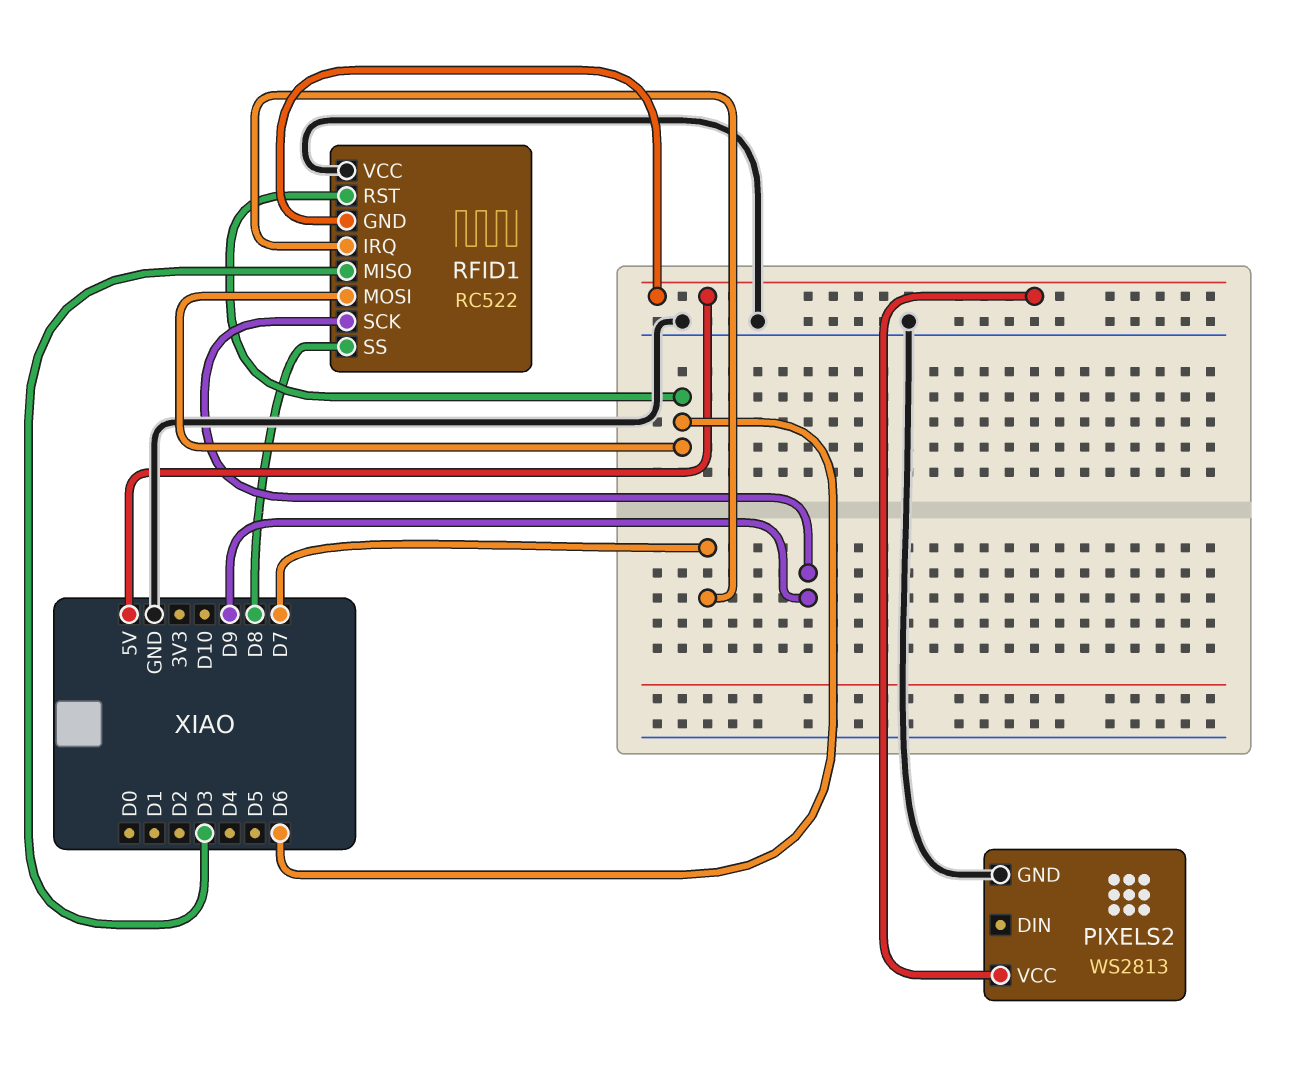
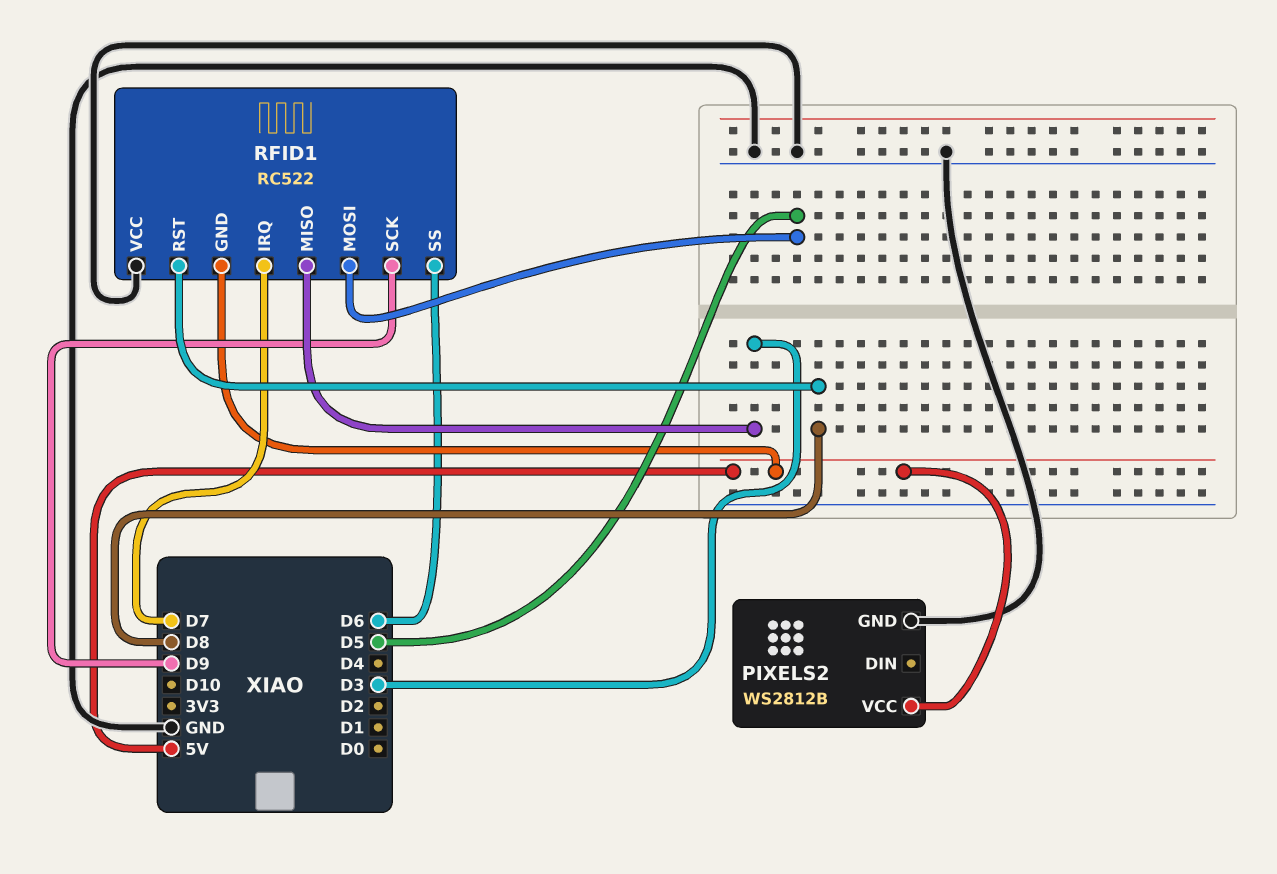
PIXELS2: WS2813 -> WS2812B
RFID1 pin MOSI: D6 -> D5
RFID1 pin RST: D6 -> D8
RFID1 pin SS: D8 -> D6

